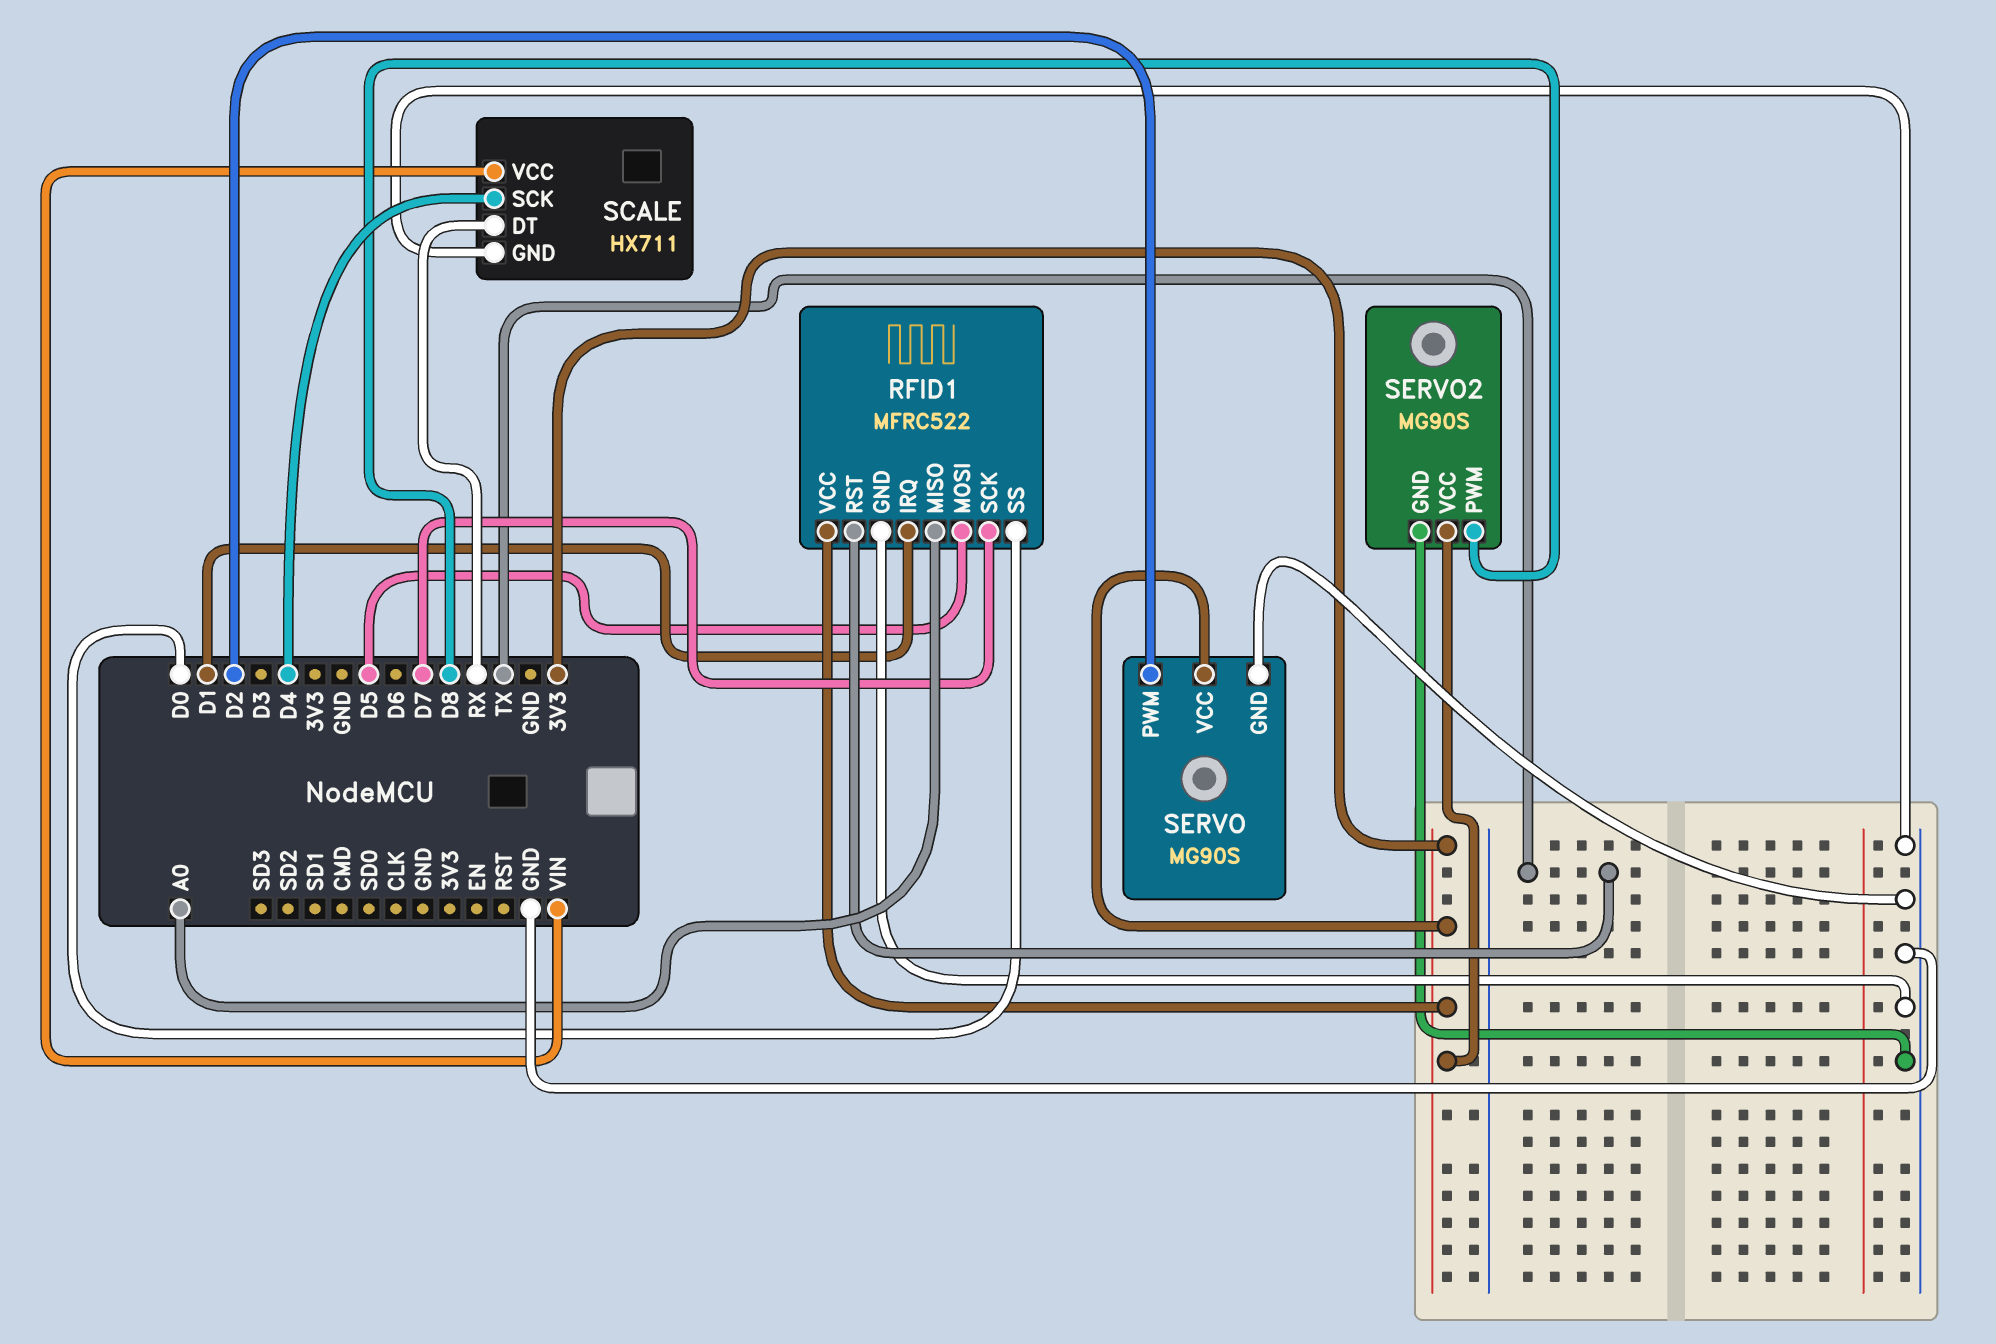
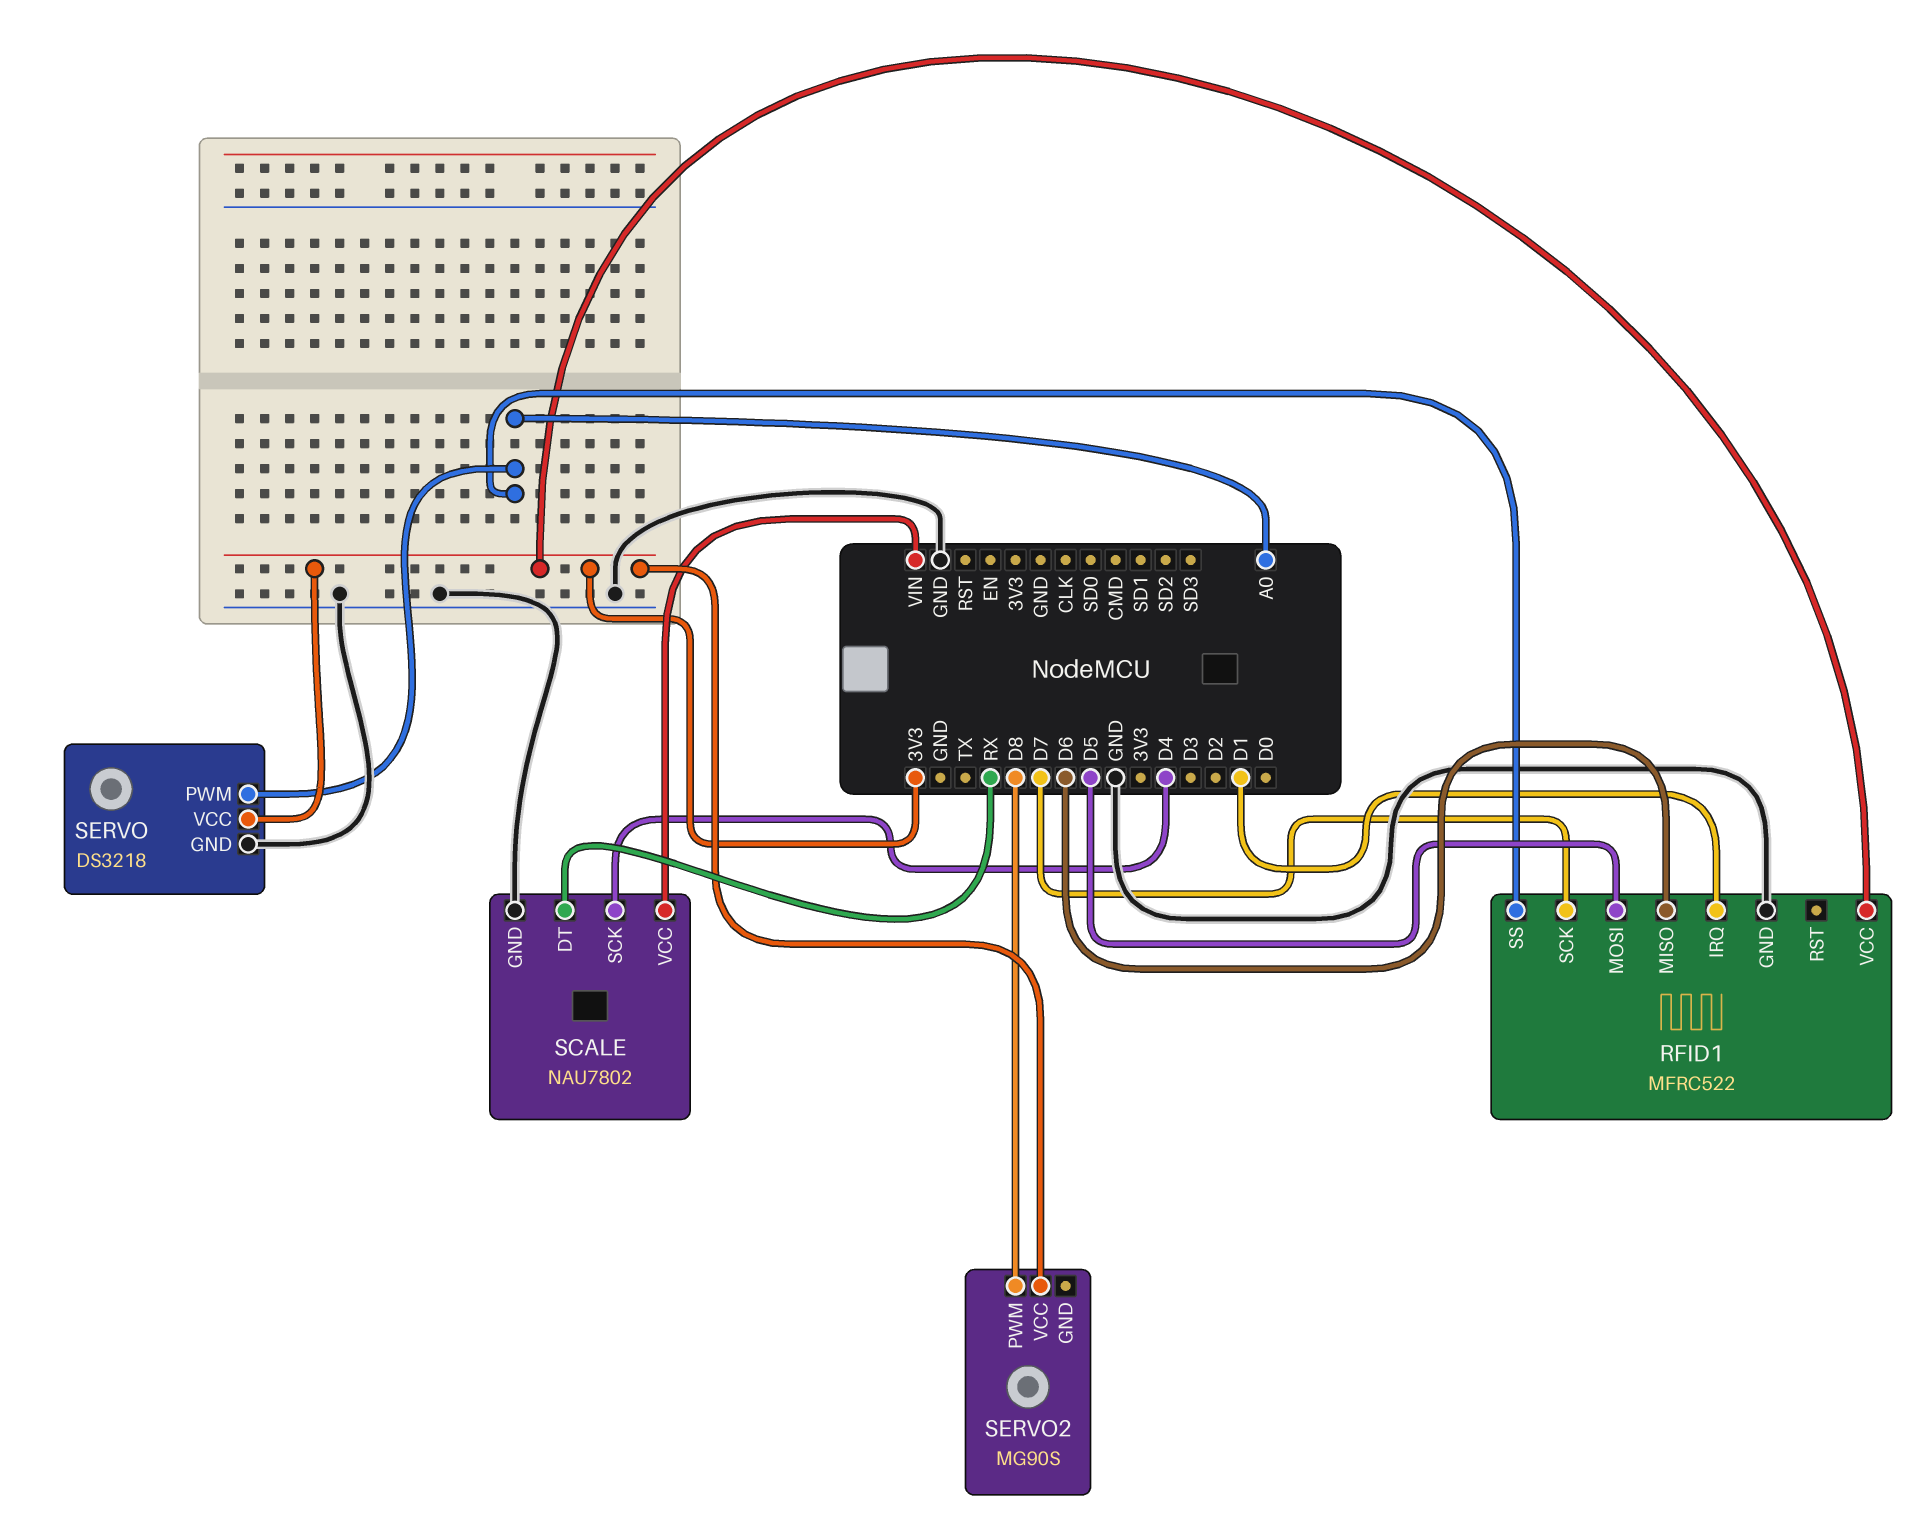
RFID1 pin MISO: A0 -> D6
RFID1 pin RST: TX -> none
RFID1 pin SS: D0 -> A0
SCALE: HX711 -> NAU7802
SERVO: MG90S -> DS3218
SERVO pin PWM: D2 -> A0
SERVO2 pin GND: GND -> none

